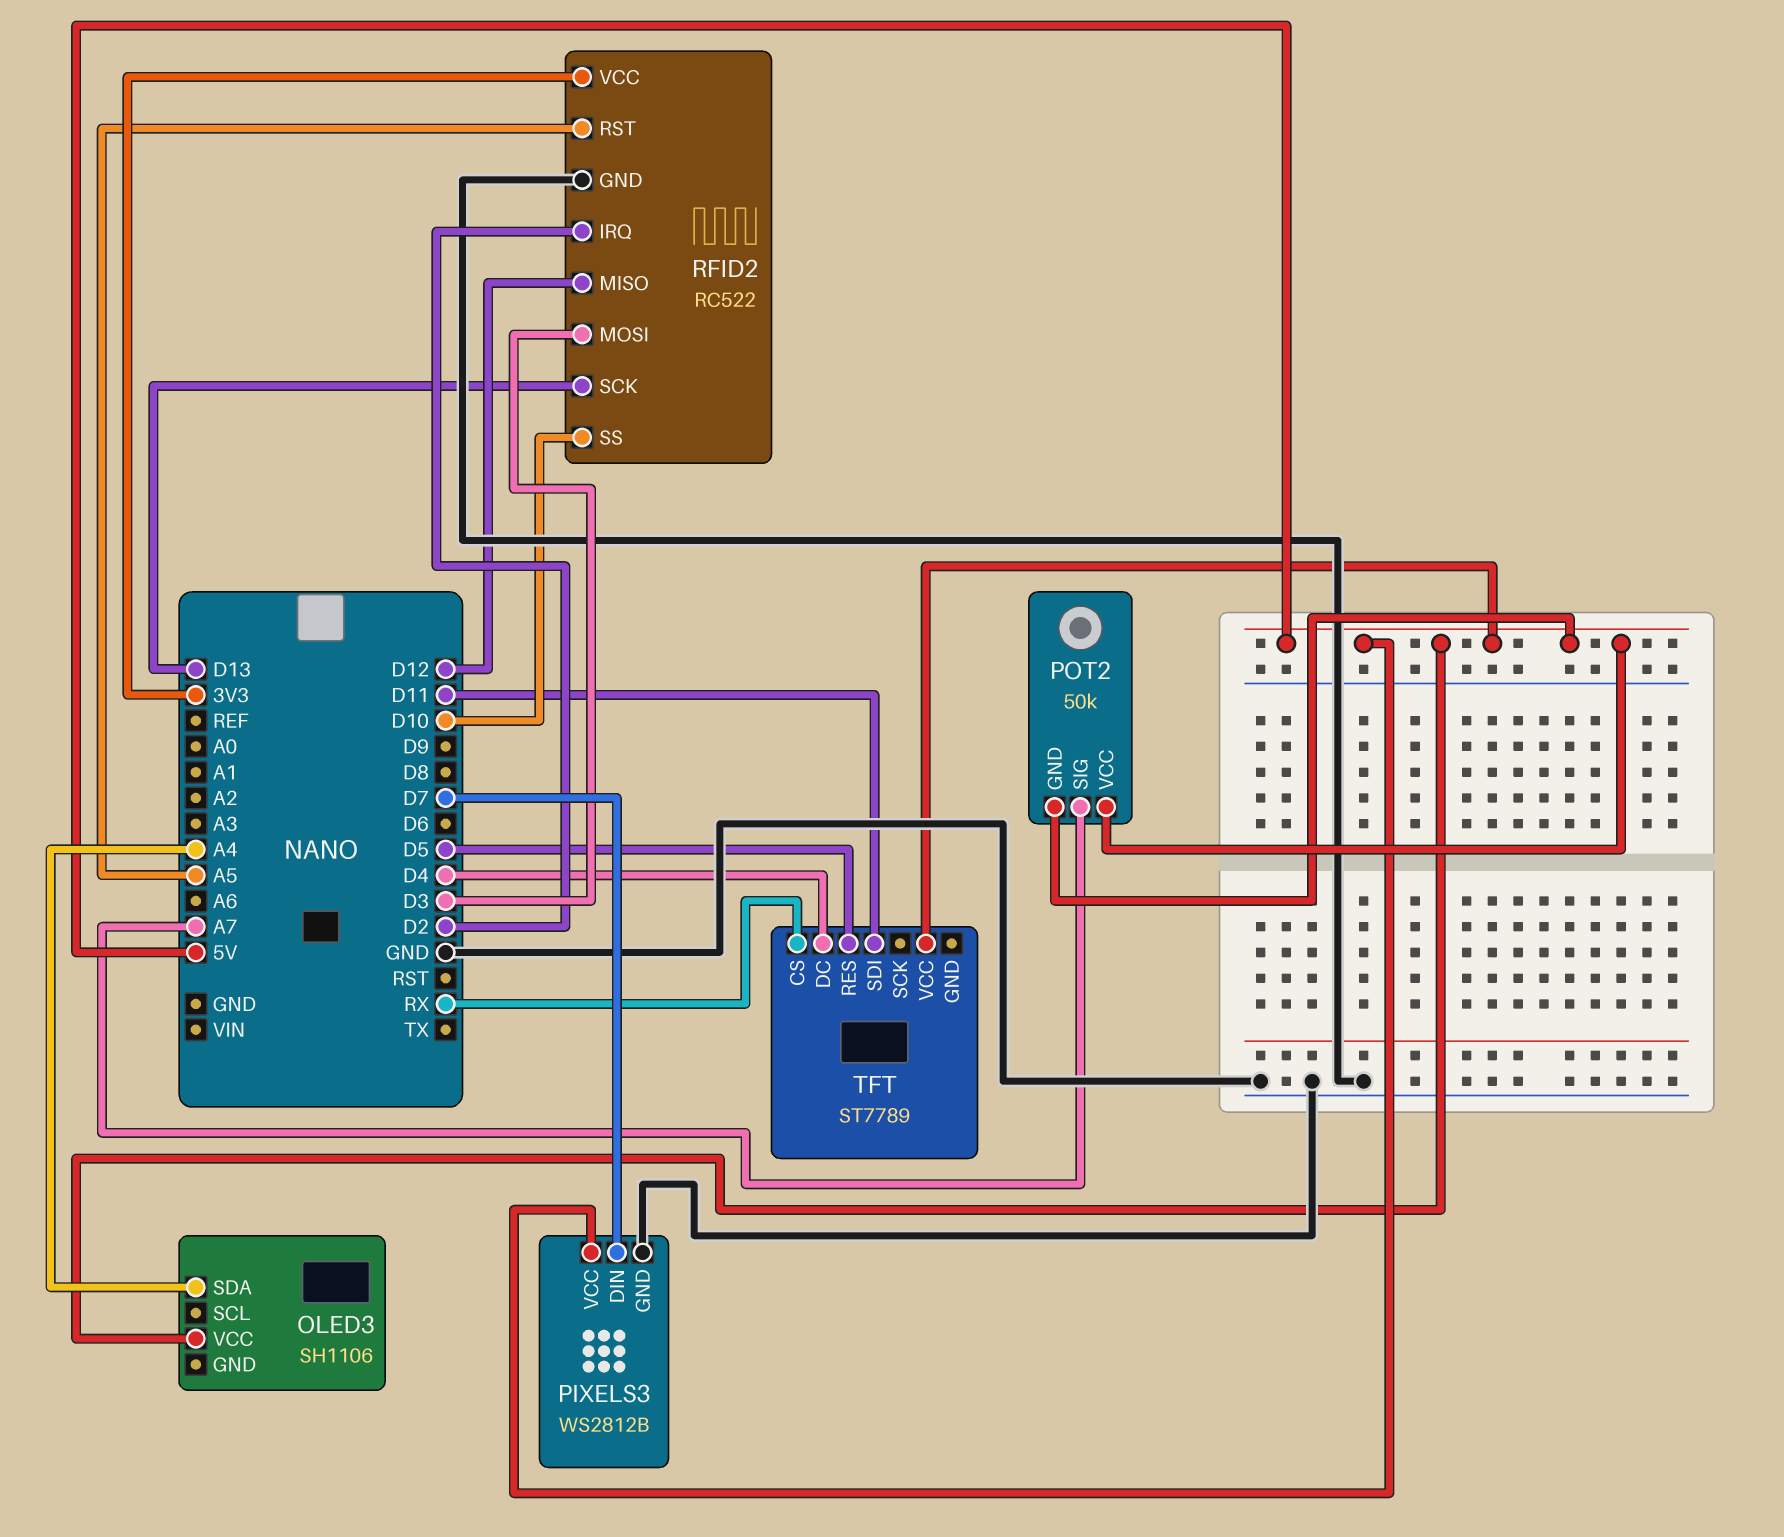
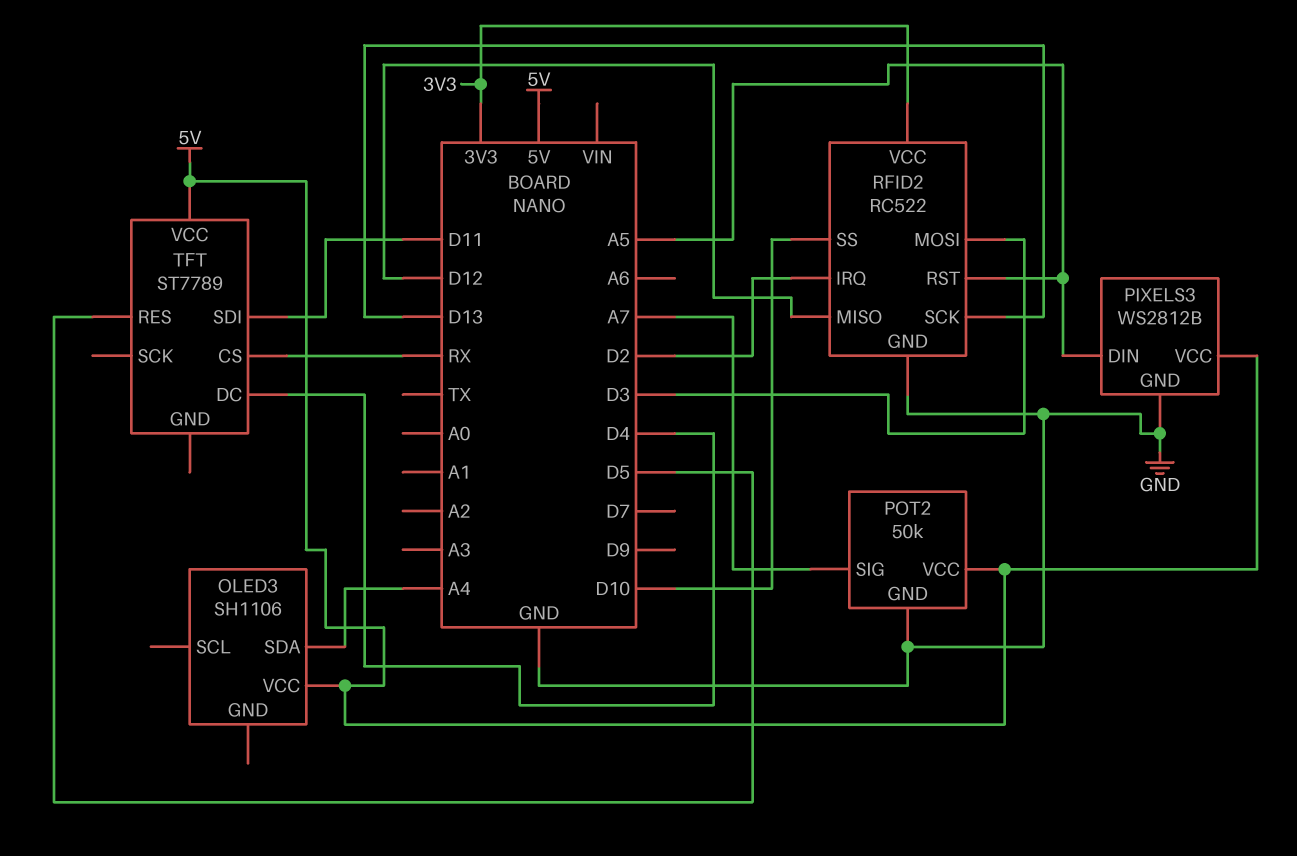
PIXELS3 pin DIN: D7 -> A5
POT2 pin GND: 5V -> GND

